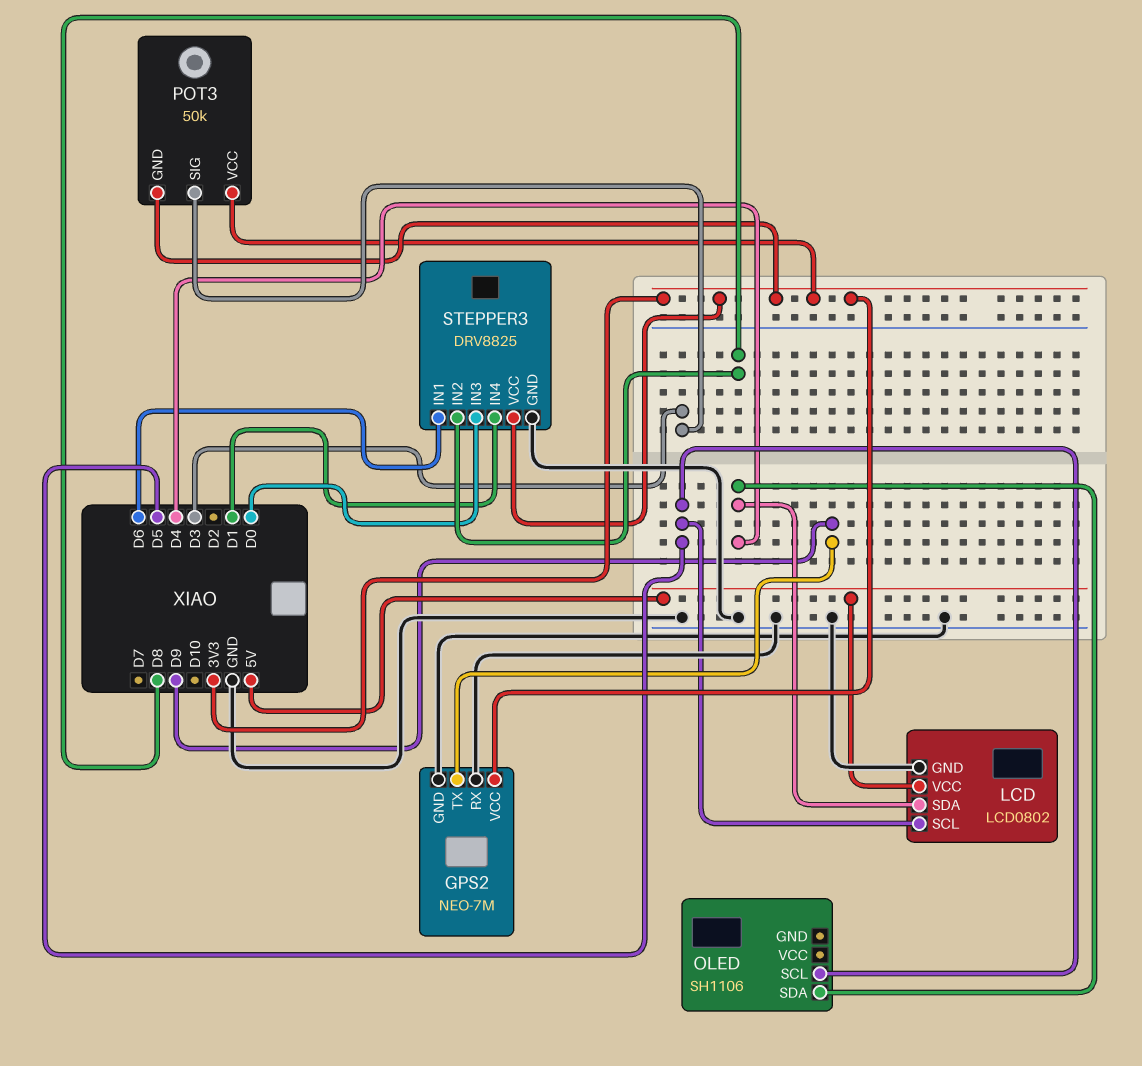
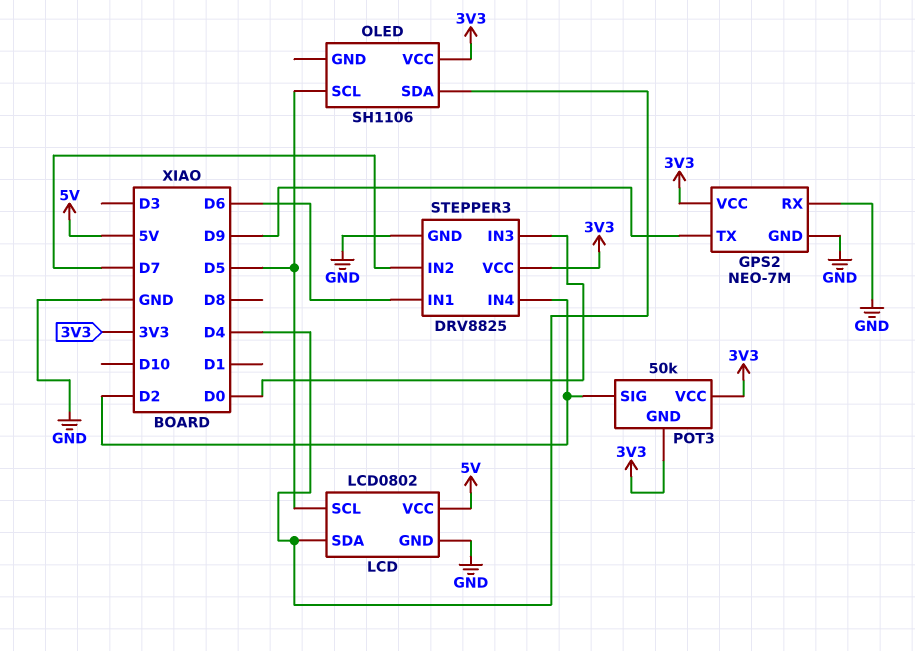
OLED pin VCC: none -> 3V3
POT3 pin SIG: D3 -> D2
STEPPER3 pin IN2: D8 -> D7
STEPPER3 pin IN4: D1 -> D2

